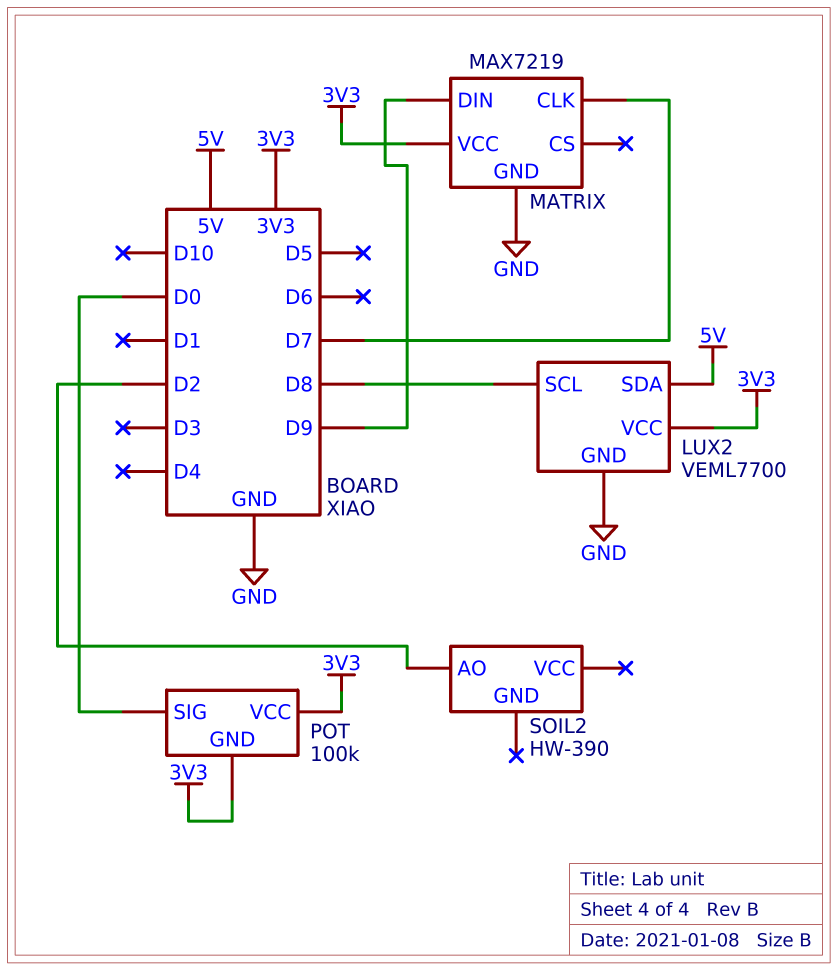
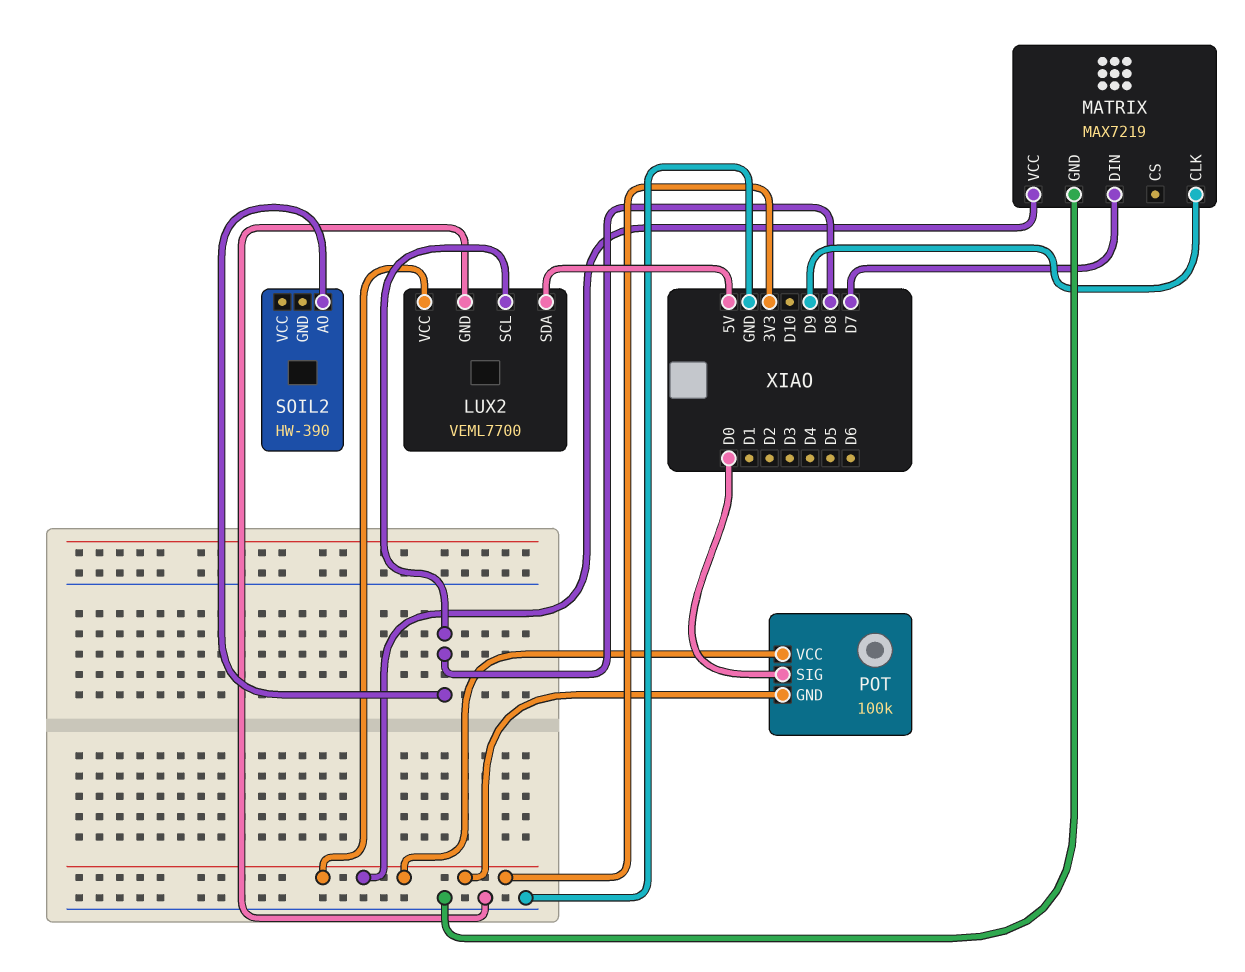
MATRIX pin CLK: D7 -> D9
MATRIX pin DIN: D9 -> D7
SOIL2 pin AO: D2 -> D8

